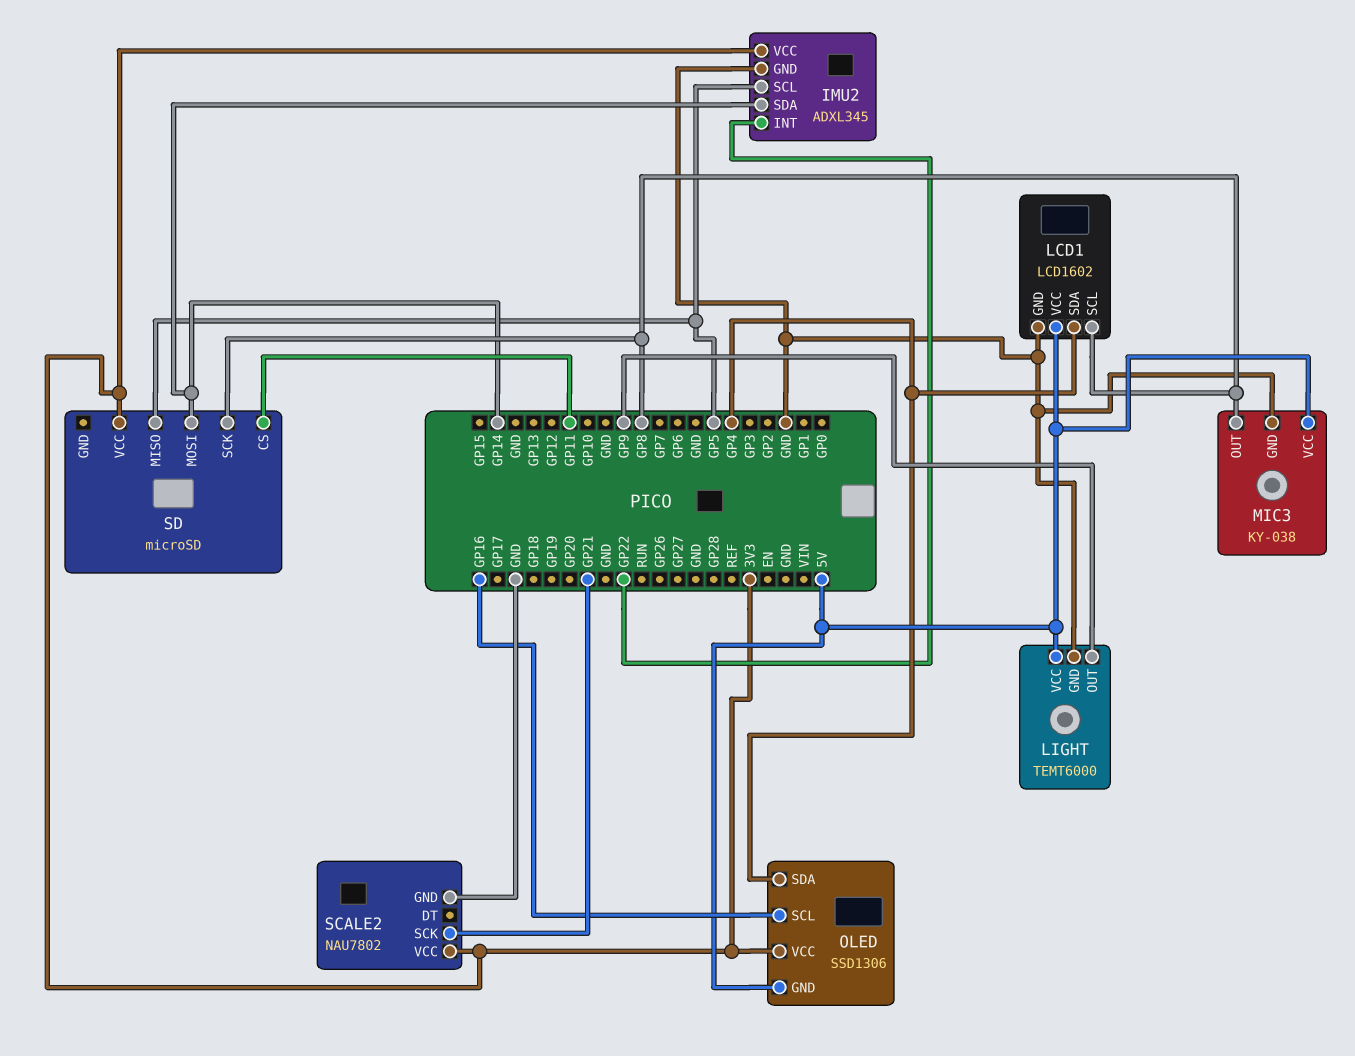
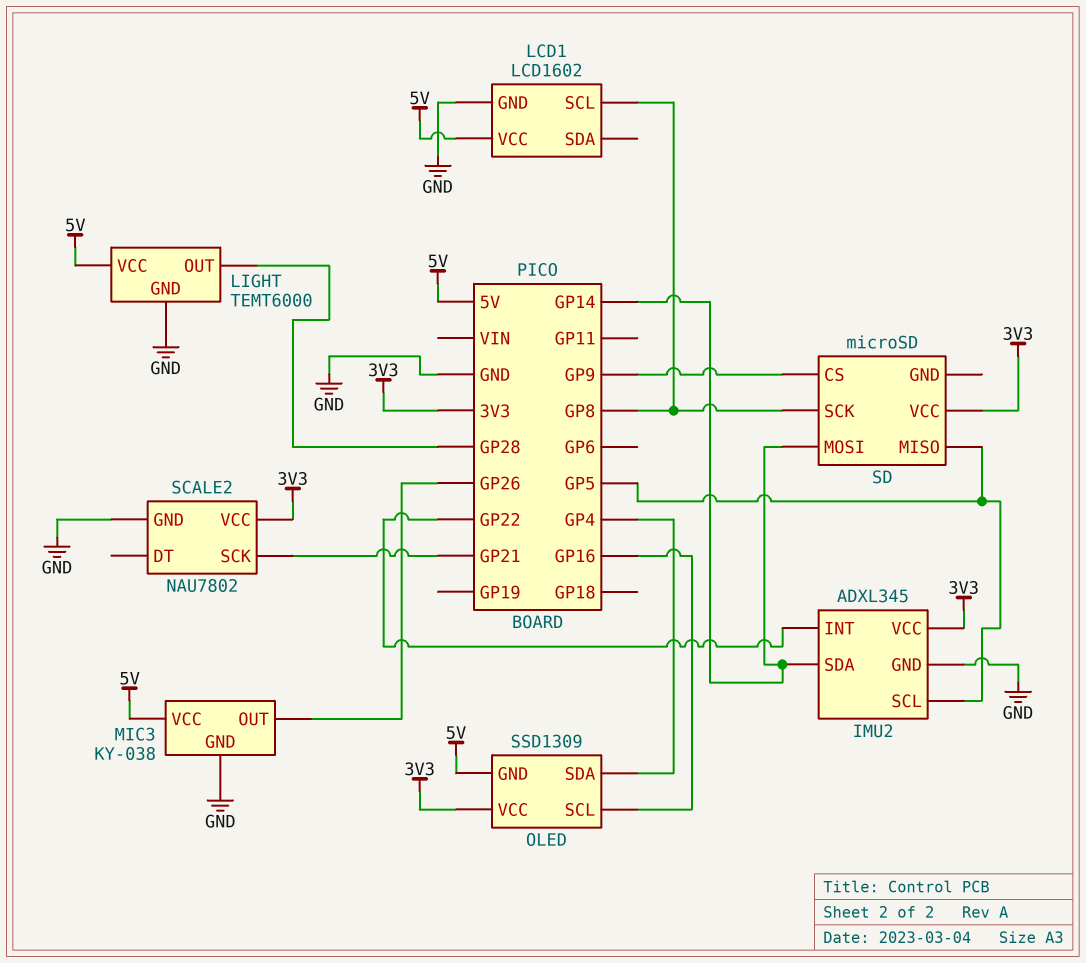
LCD1 pin SDA: GP4 -> none
LIGHT pin OUT: GP9 -> GP28
MIC3 pin OUT: GP8 -> GP26
OLED: SSD1306 -> SSD1309
SD pin CS: GP11 -> GP9

